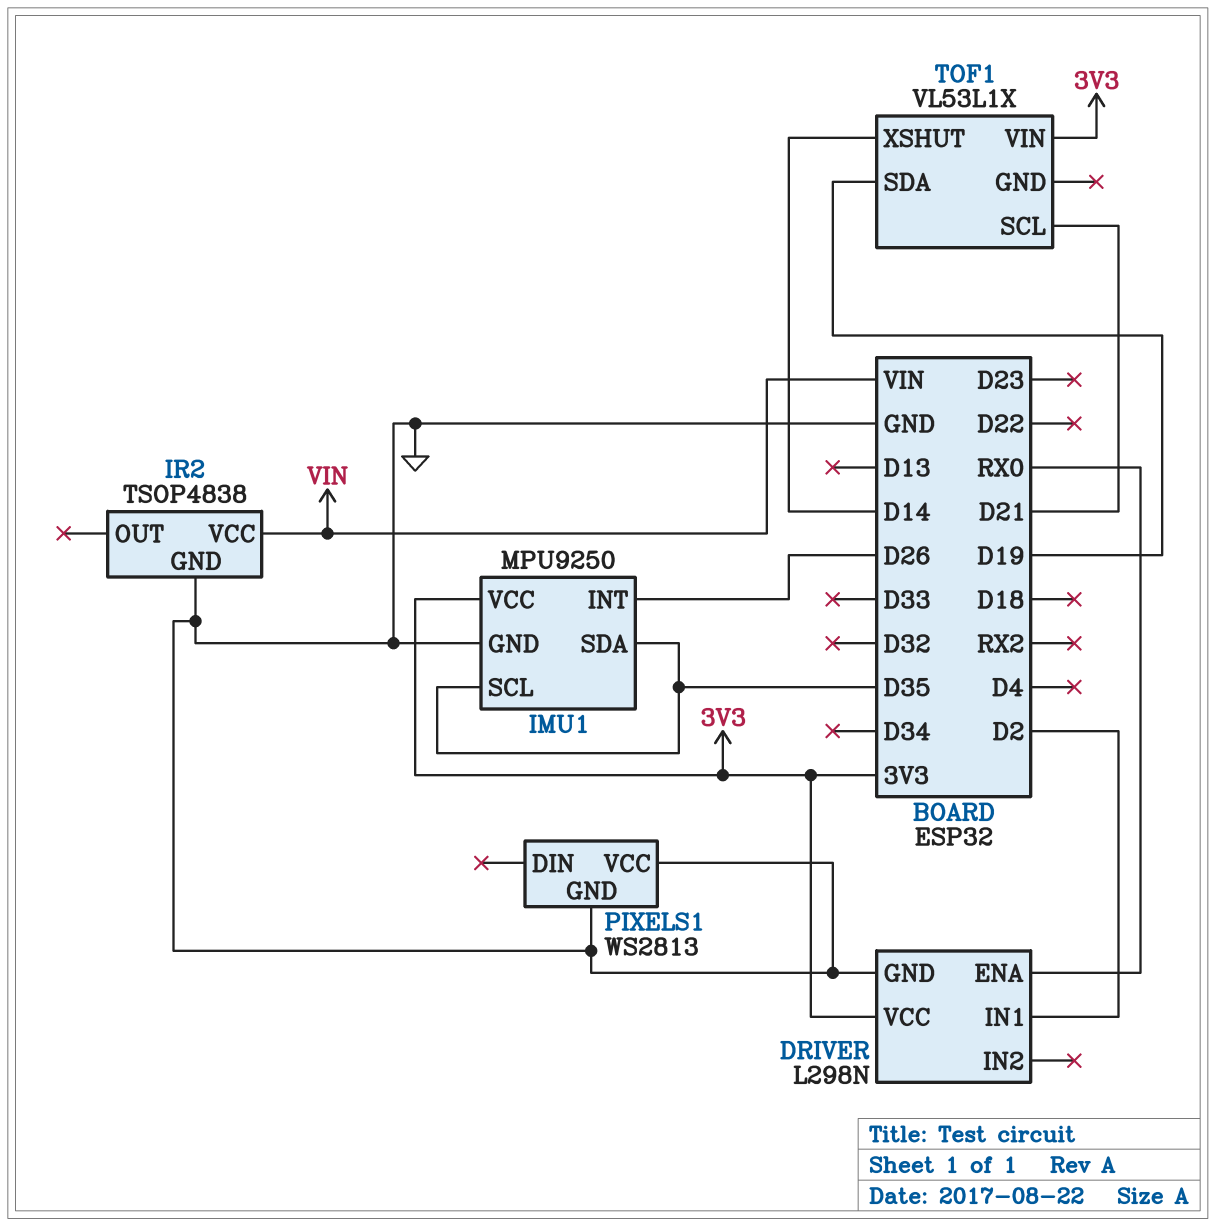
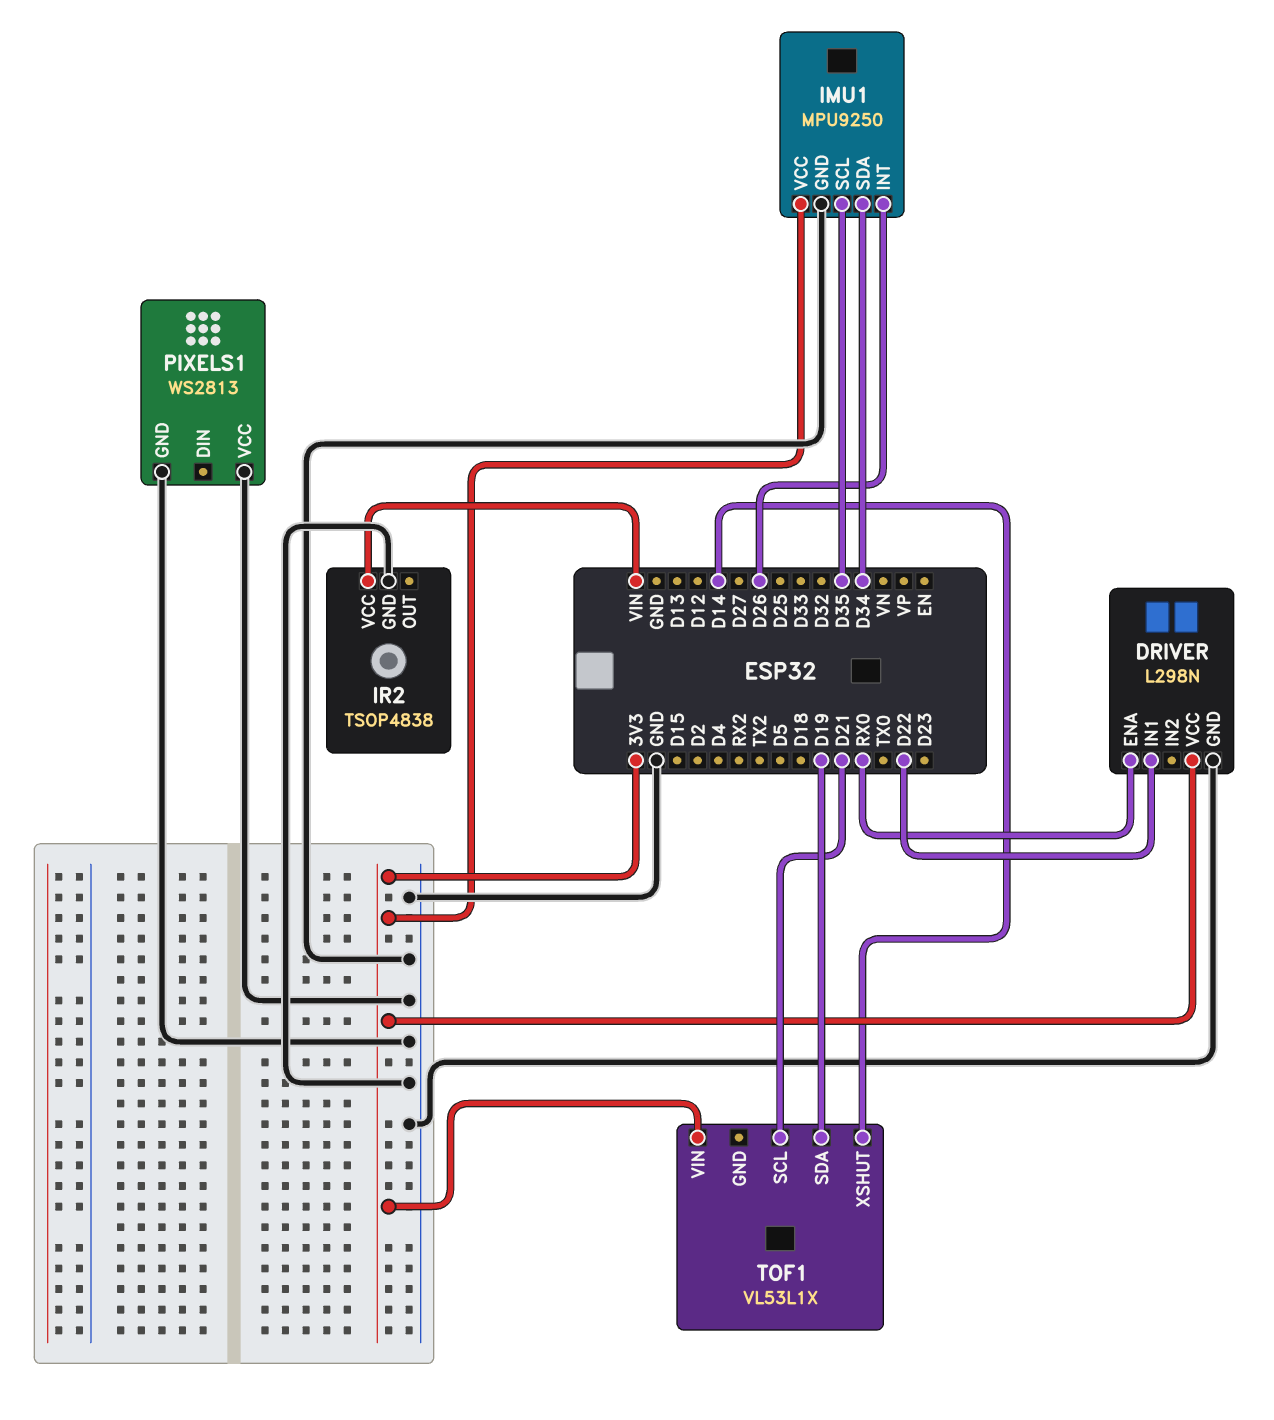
DRIVER pin IN1: D2 -> D22
IMU1 pin SDA: D35 -> D34

